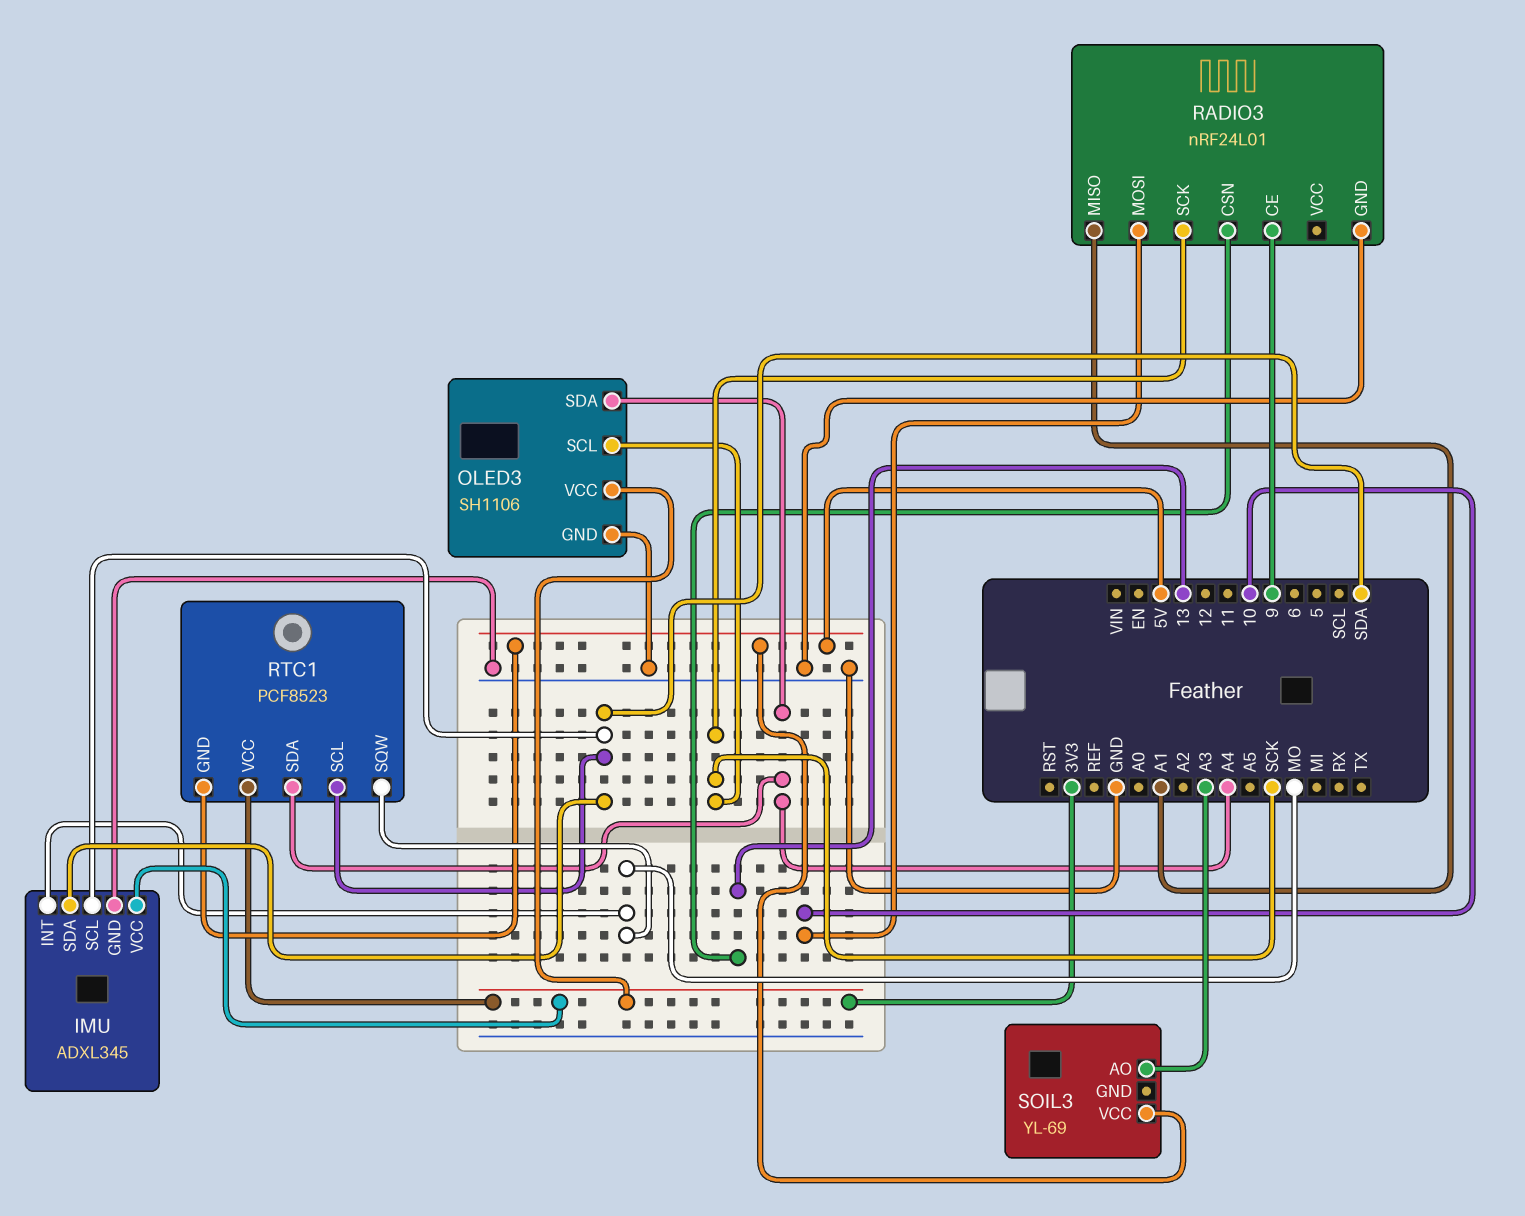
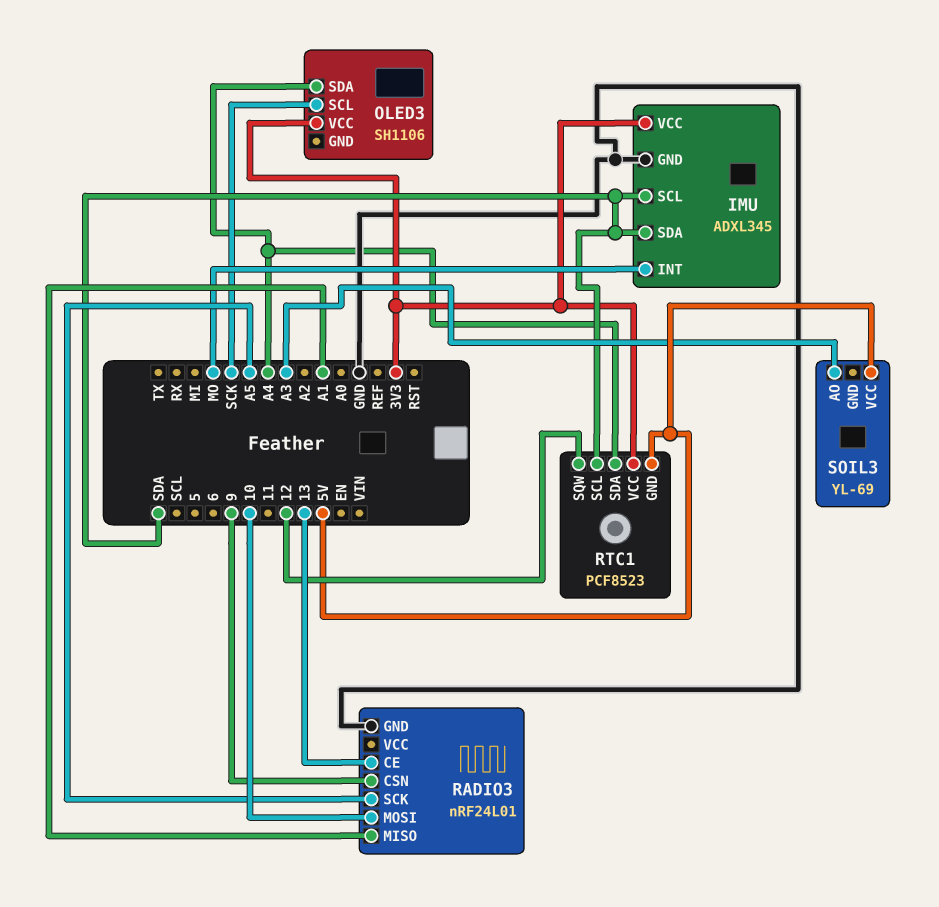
OLED3 pin GND: GND -> none
RADIO3 pin CE: 9 -> 13
RADIO3 pin CSN: 13 -> 9
RADIO3 pin SCK: SCK -> A5
RTC1 pin SQW: MO -> 12

